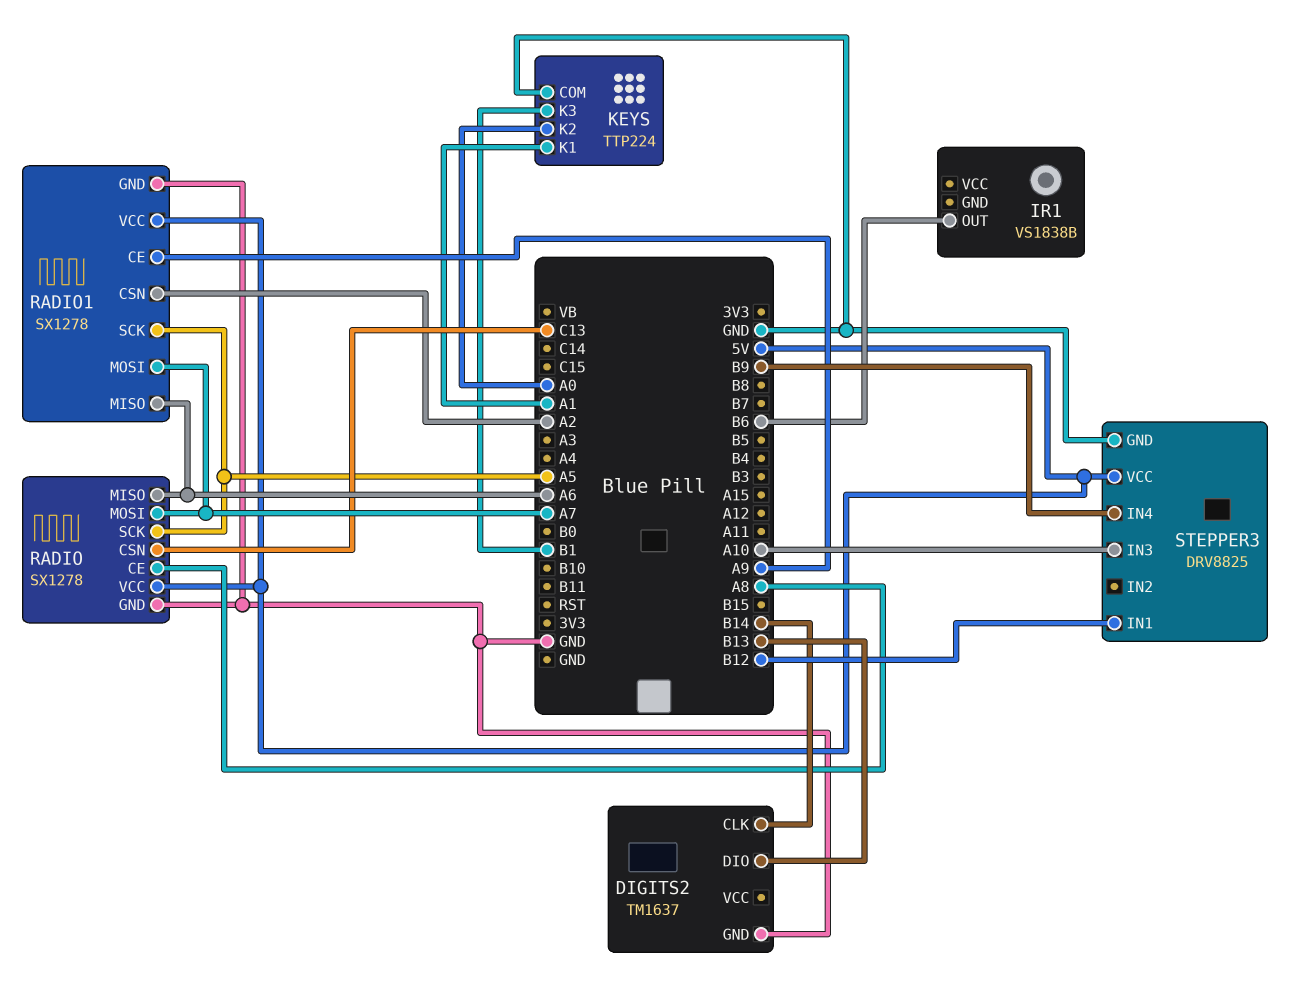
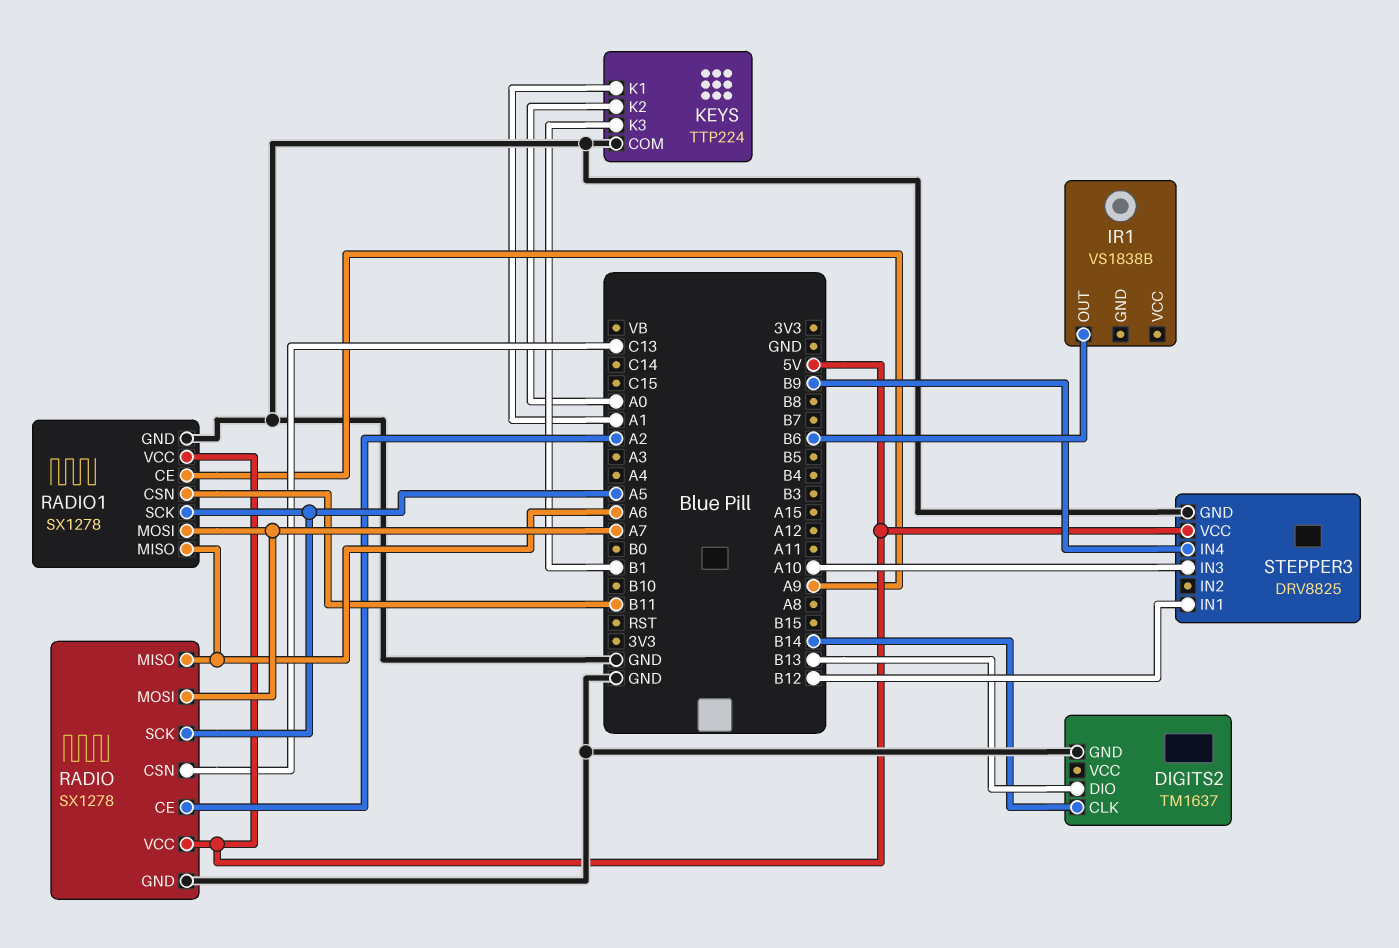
RADIO pin CE: A8 -> A2
RADIO1 pin CSN: A2 -> B11

